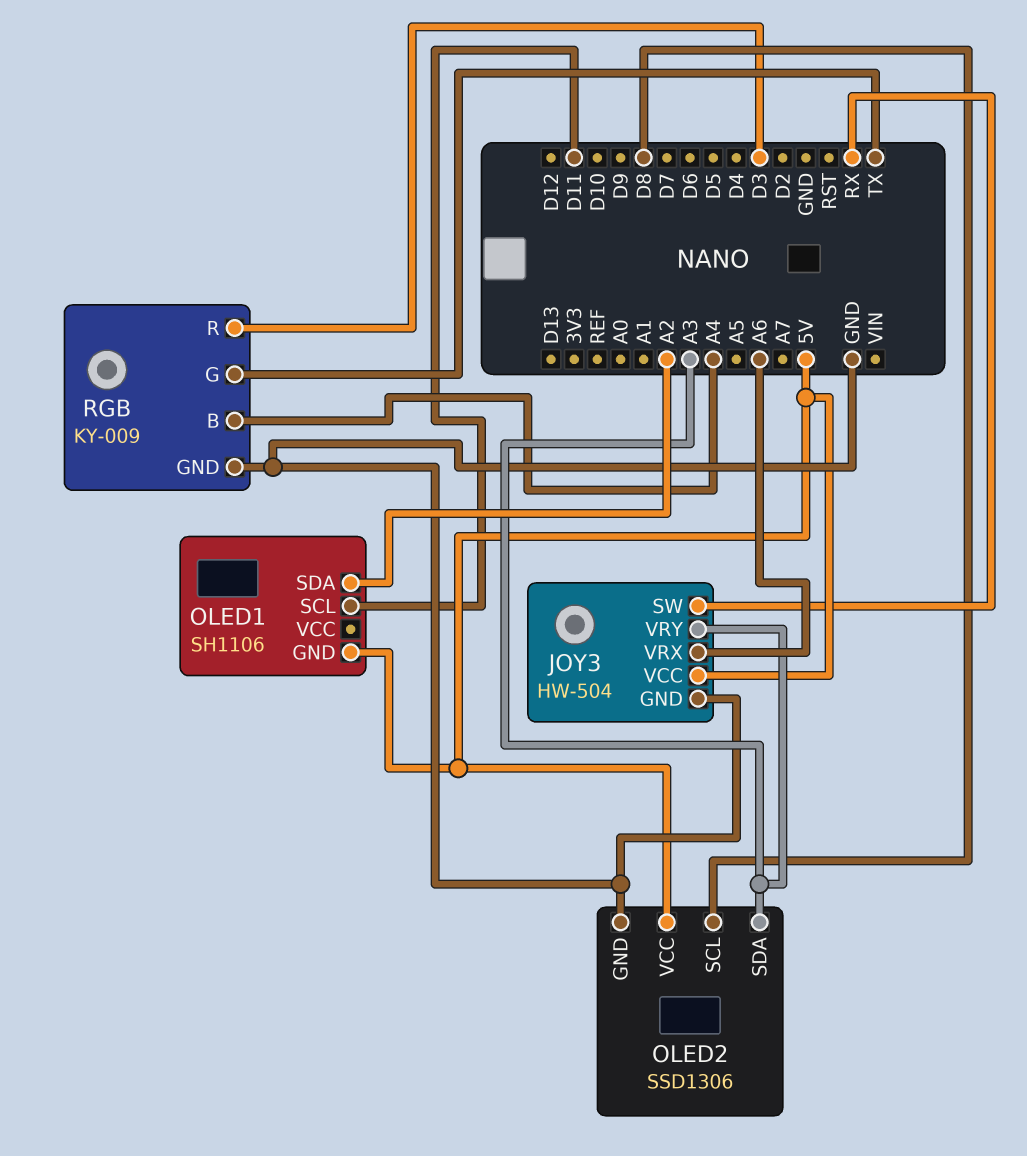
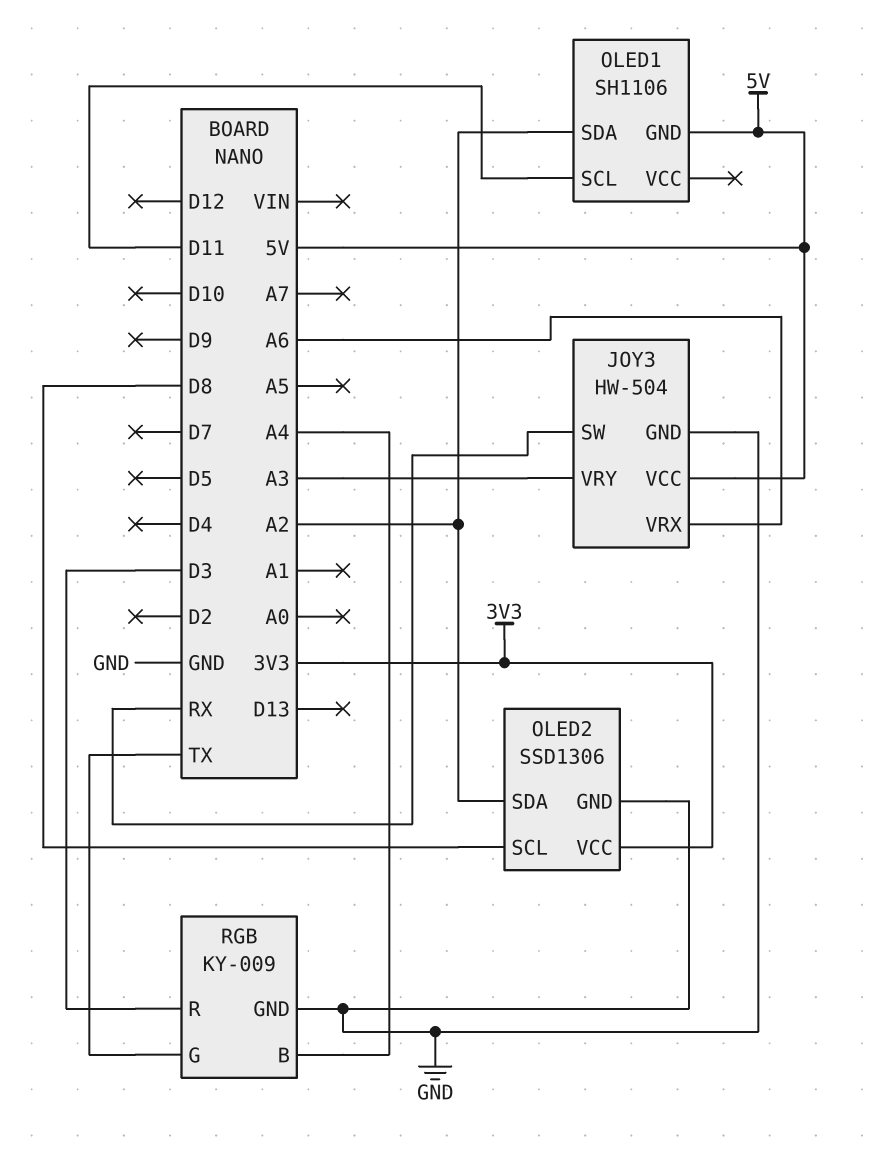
OLED2 pin SDA: A3 -> A2
OLED2 pin VCC: 5V -> 3V3

